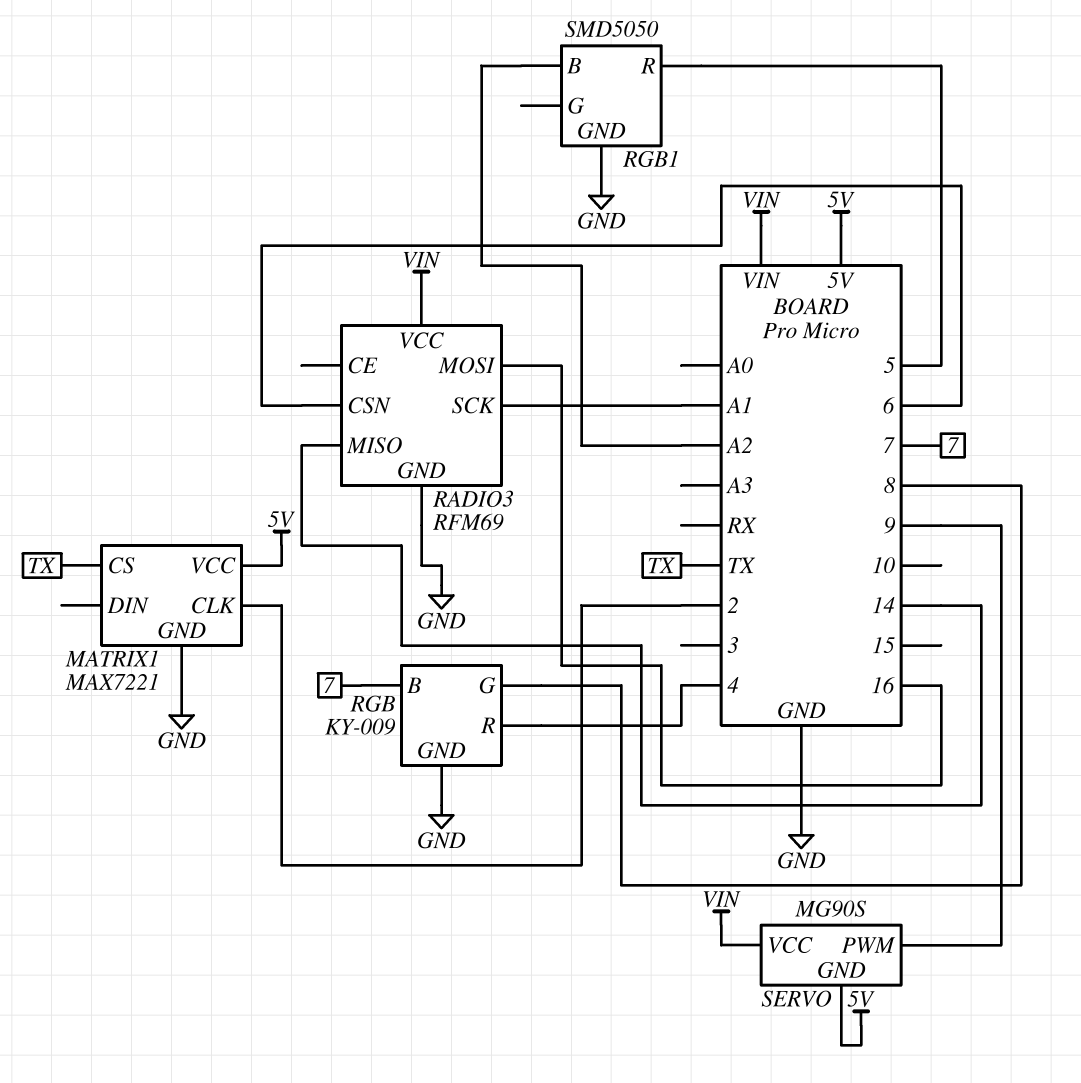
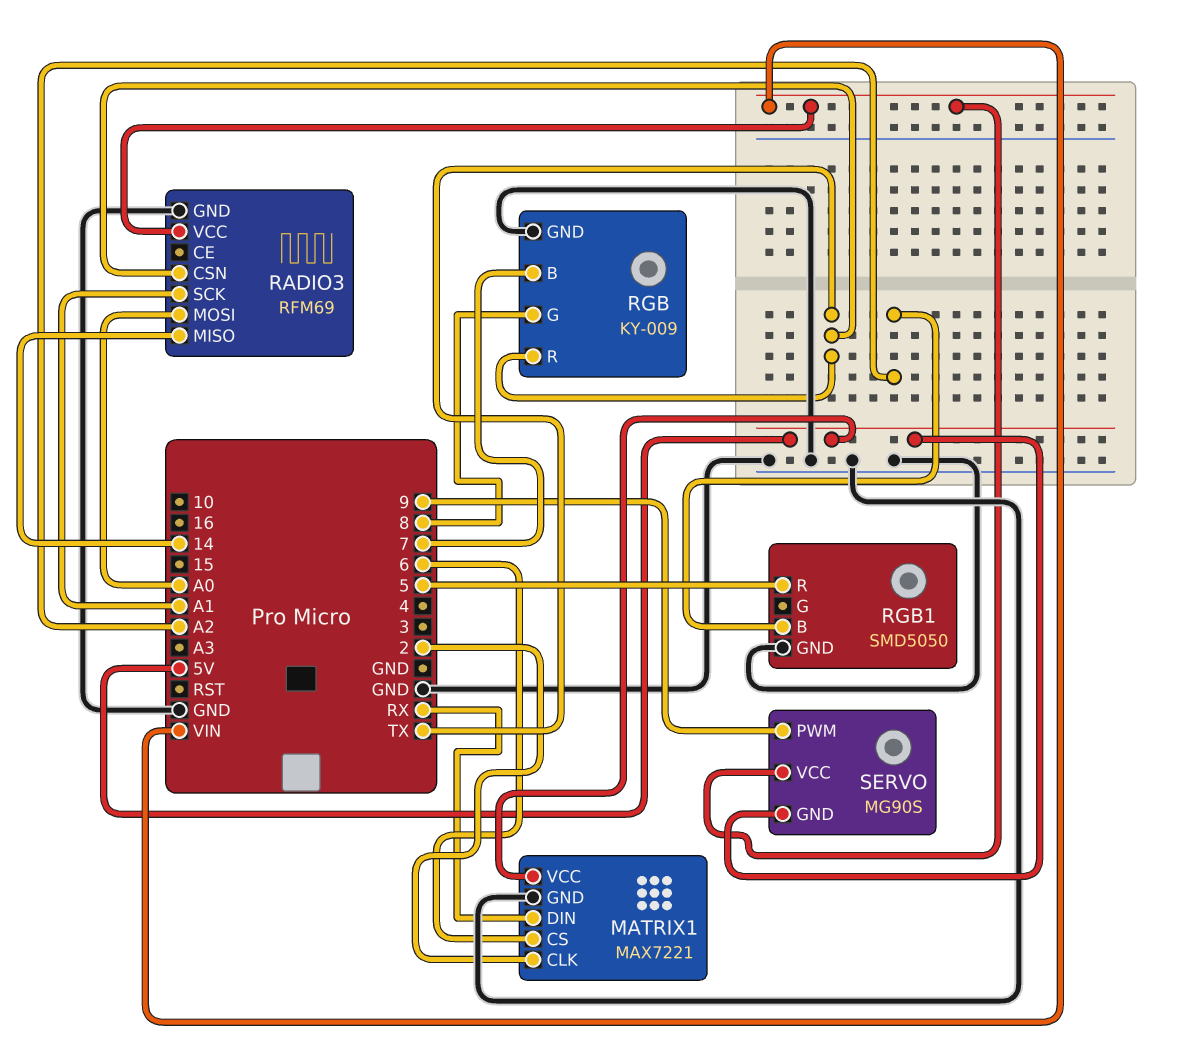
MATRIX1 pin CS: TX -> 6
MATRIX1 pin DIN: none -> RX
RADIO3 pin CSN: 6 -> TX
RADIO3 pin MOSI: 16 -> A0
RGB pin R: 4 -> TX

